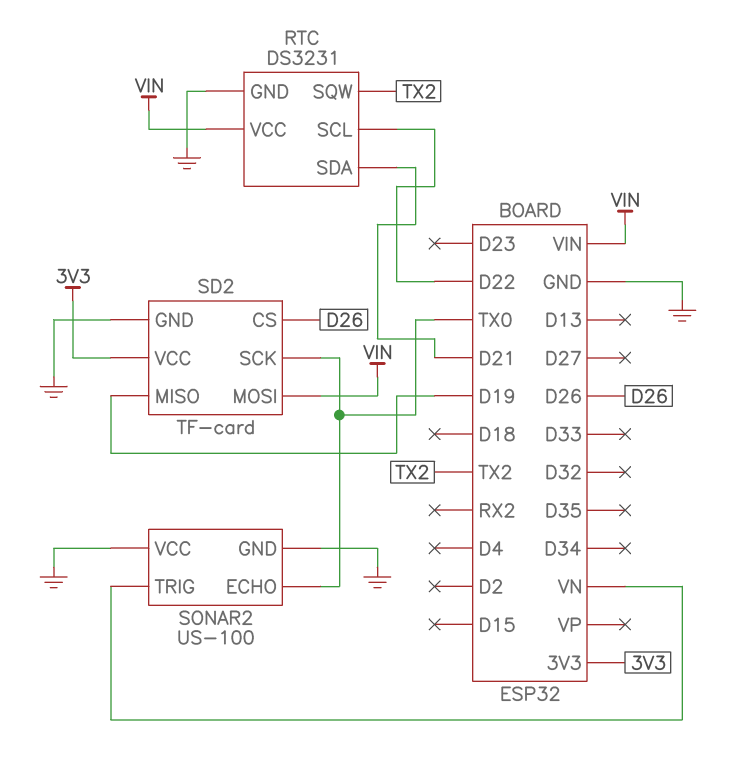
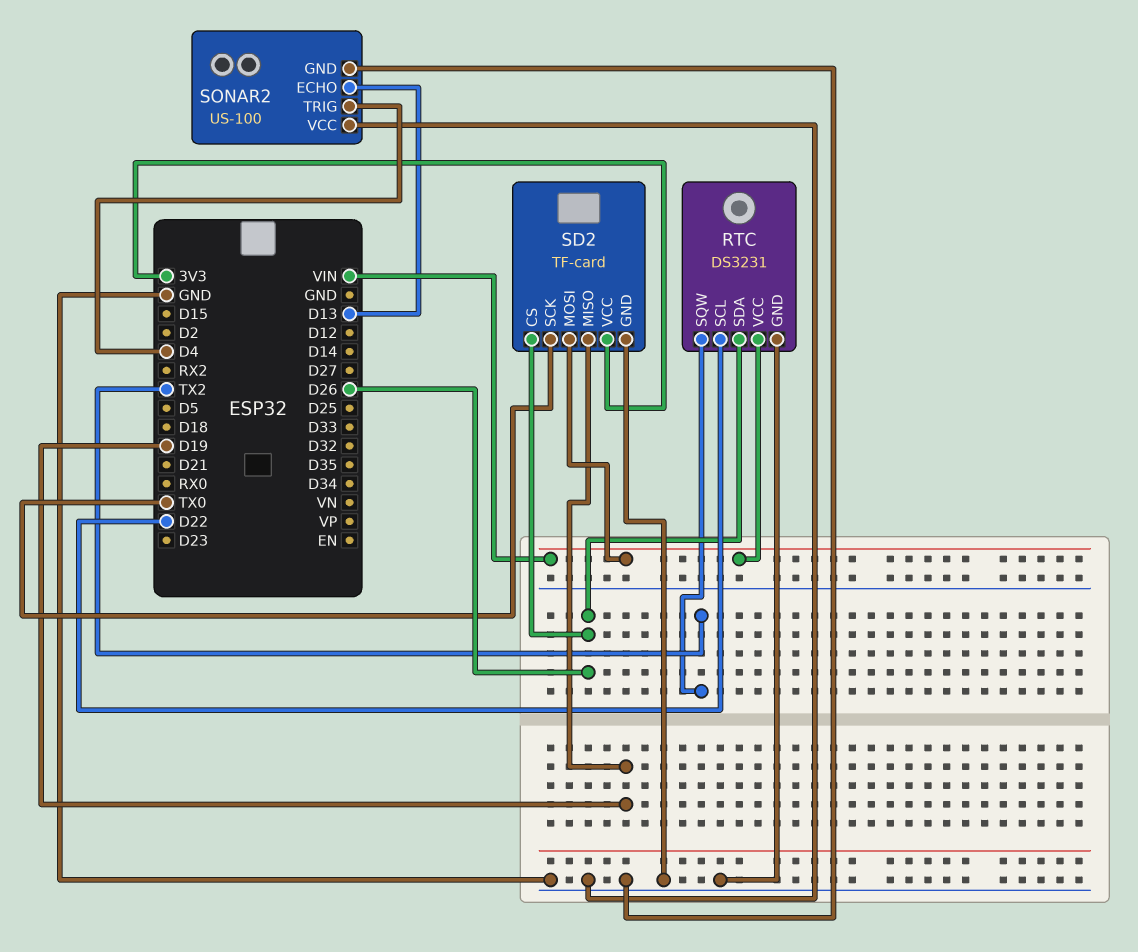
RTC pin SDA: D21 -> D26
SONAR2 pin ECHO: TX0 -> D13
SONAR2 pin TRIG: VN -> D4

